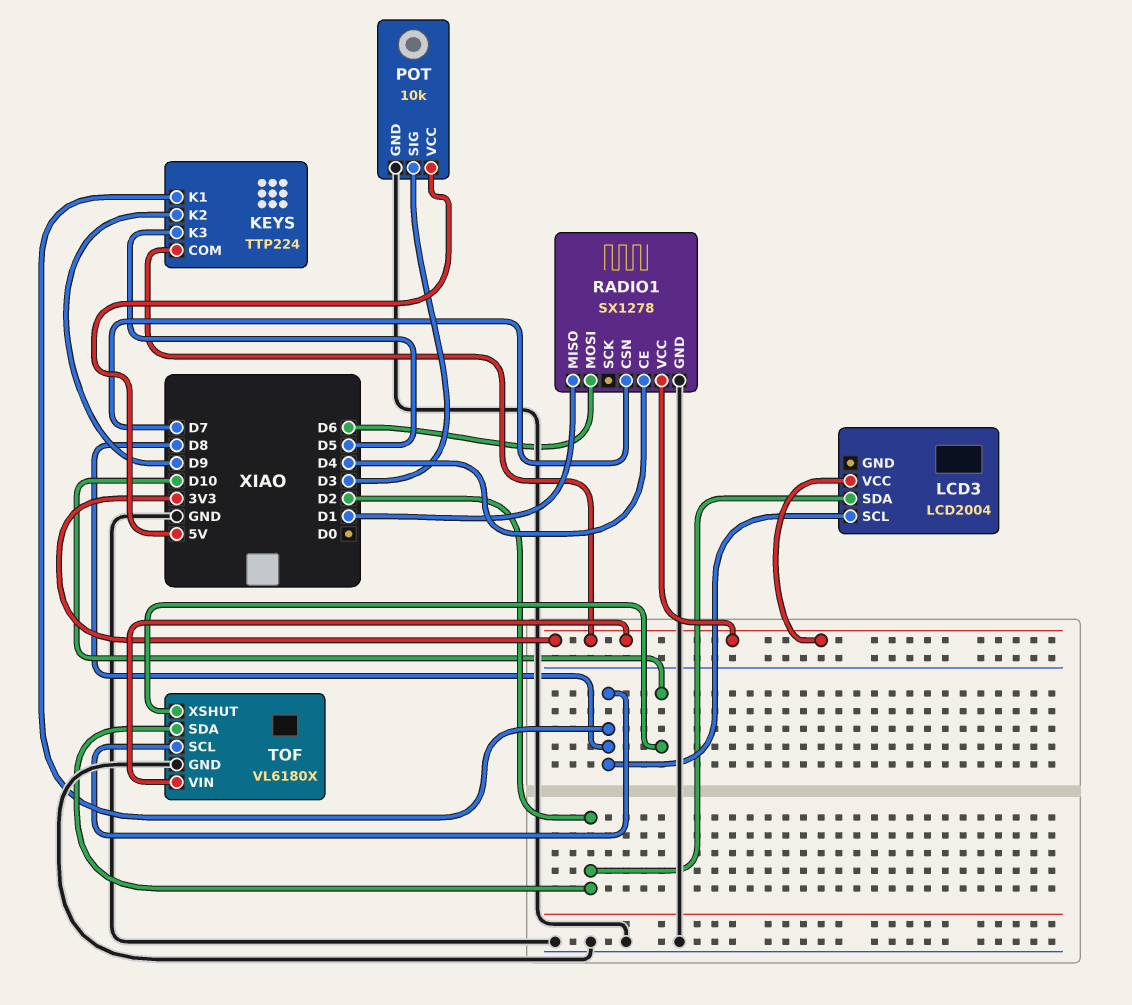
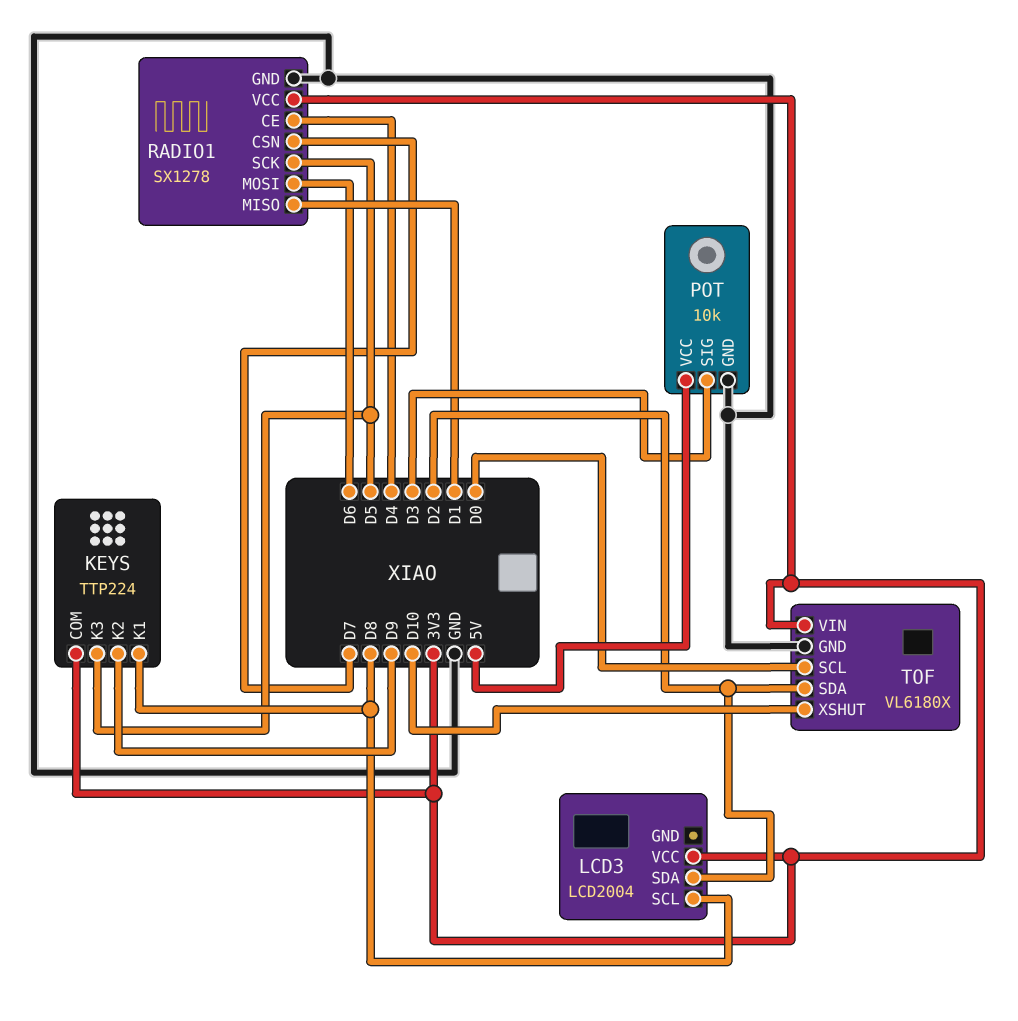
RADIO1 pin SCK: none -> D5
TOF pin SCL: D8 -> D0

